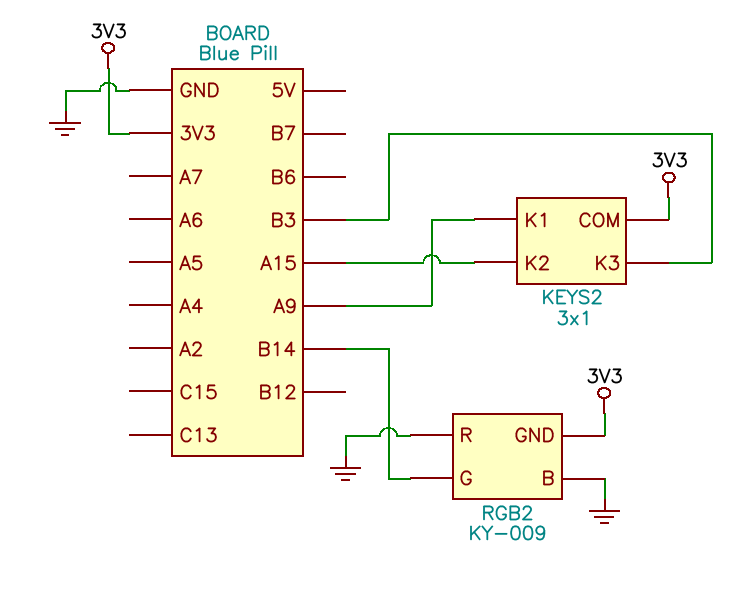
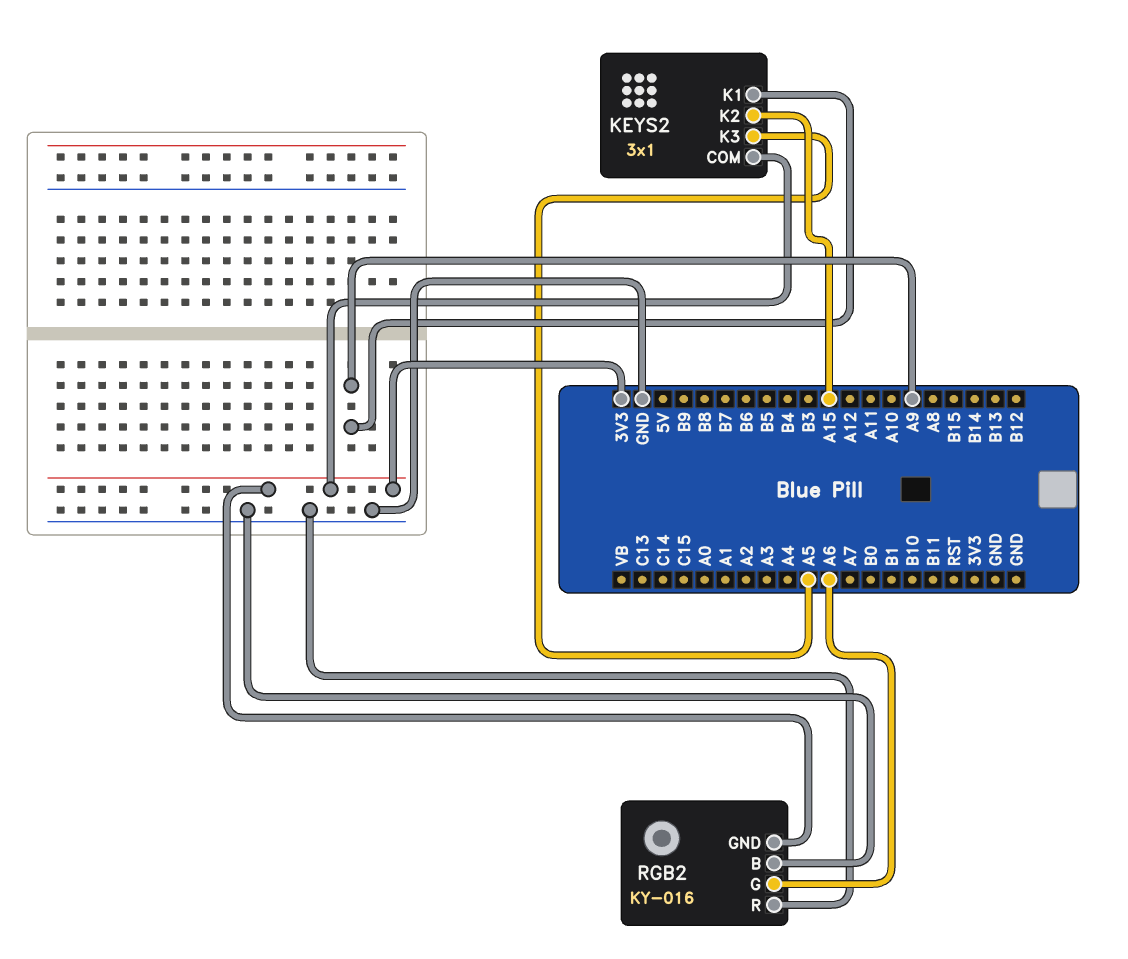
KEYS2 pin K3: B3 -> A5
RGB2: KY-009 -> KY-016
RGB2 pin G: B14 -> A6

